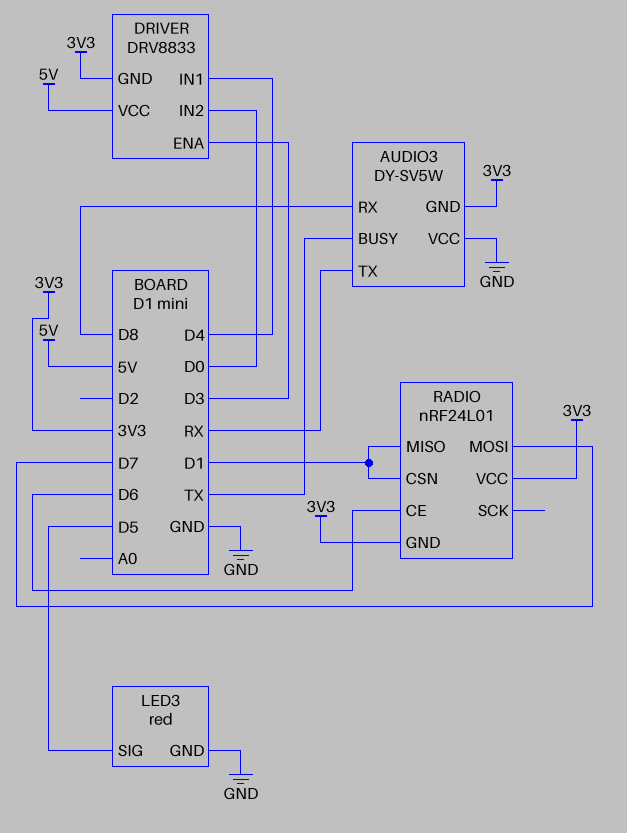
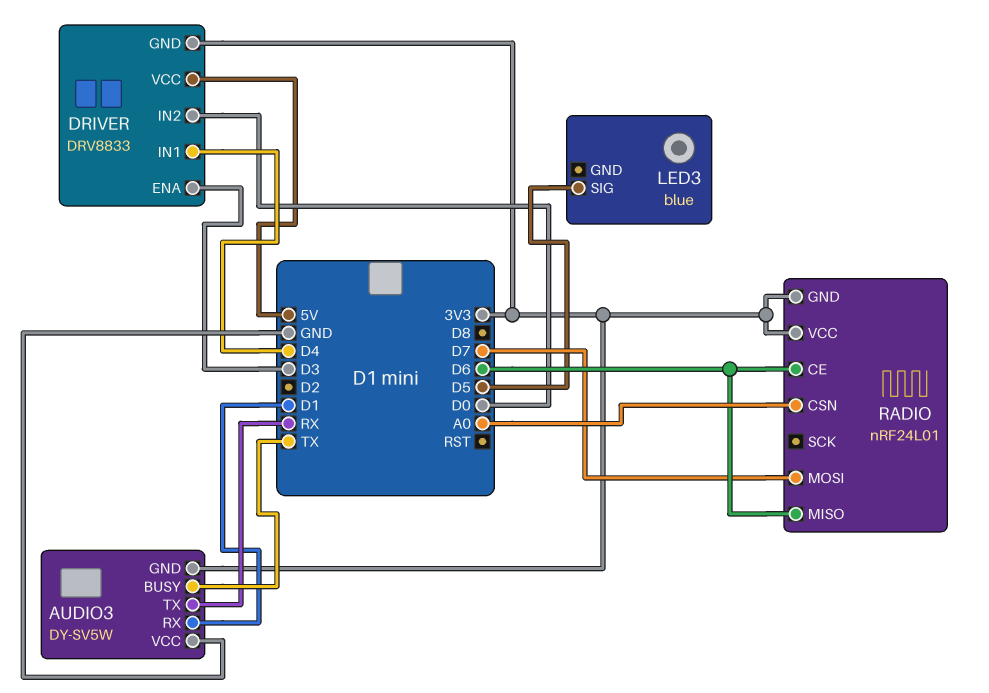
AUDIO3 pin RX: D8 -> D1
LED3: red -> blue
LED3 pin GND: GND -> none
RADIO pin CSN: D1 -> A0
RADIO pin MISO: D1 -> D6

